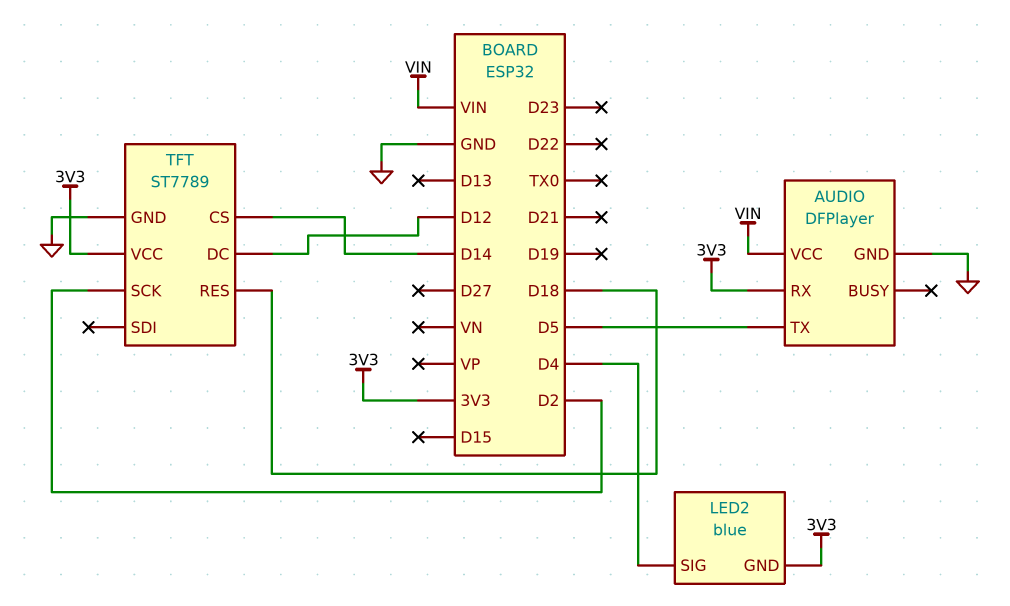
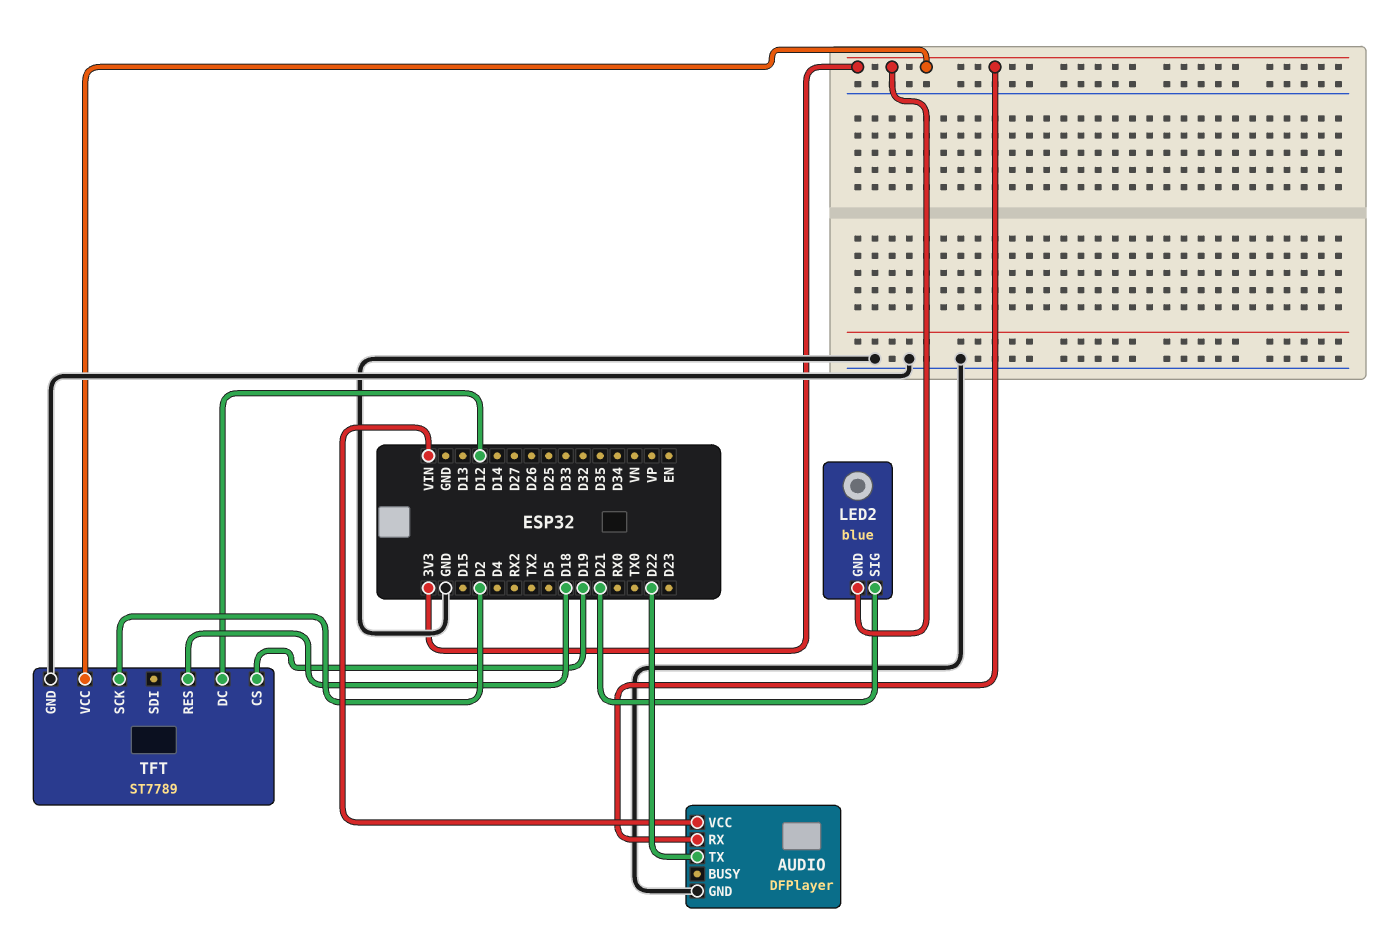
AUDIO pin TX: D5 -> D22
LED2 pin SIG: D4 -> D21
TFT pin CS: D14 -> D19

